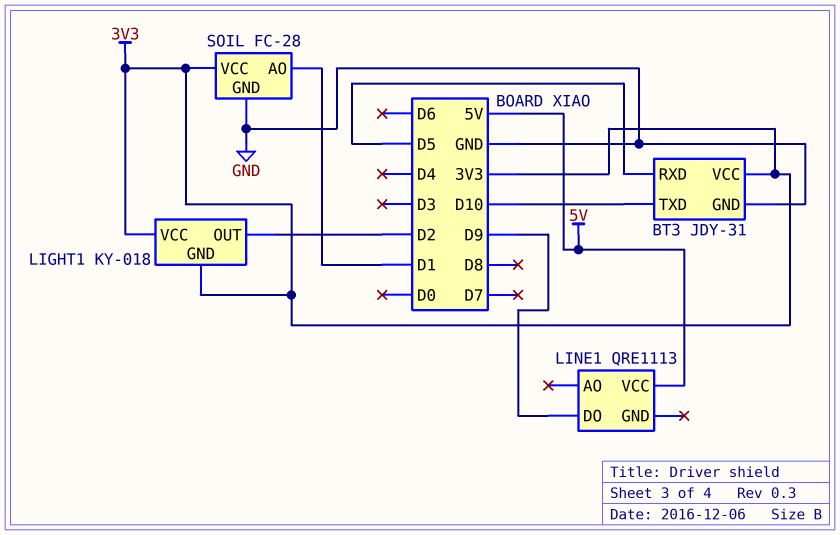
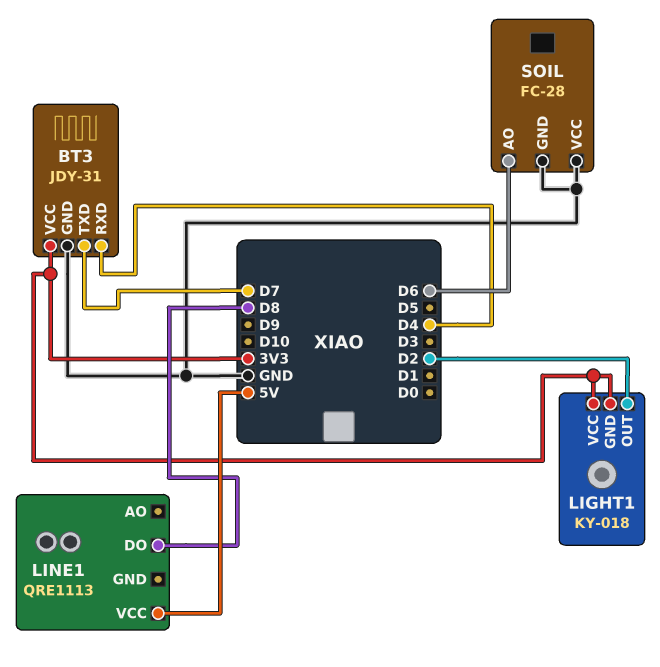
BT3 pin RXD: D5 -> D4
BT3 pin TXD: D10 -> D7
LINE1 pin DO: D9 -> D8
SOIL pin AO: D1 -> D6
SOIL pin VCC: 3V3 -> GND

